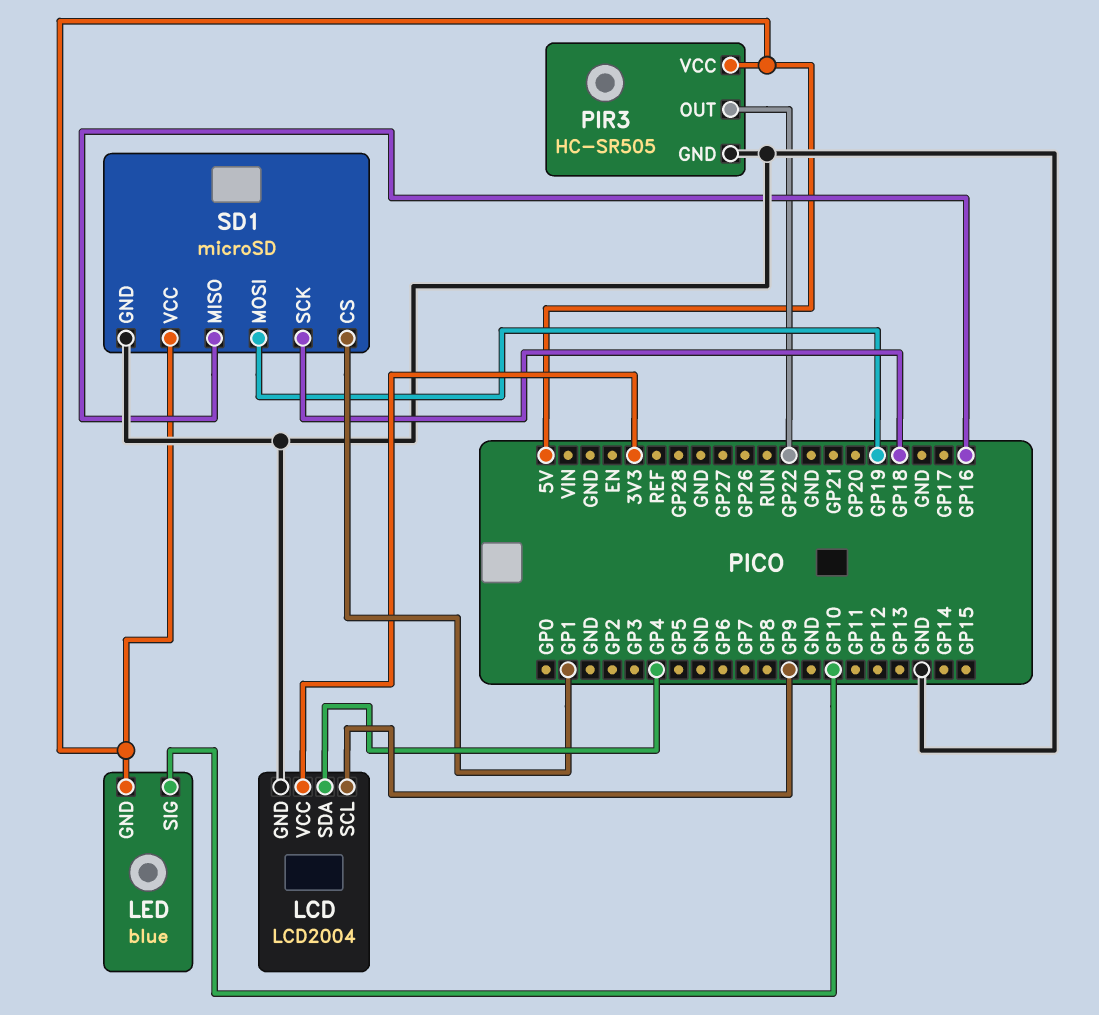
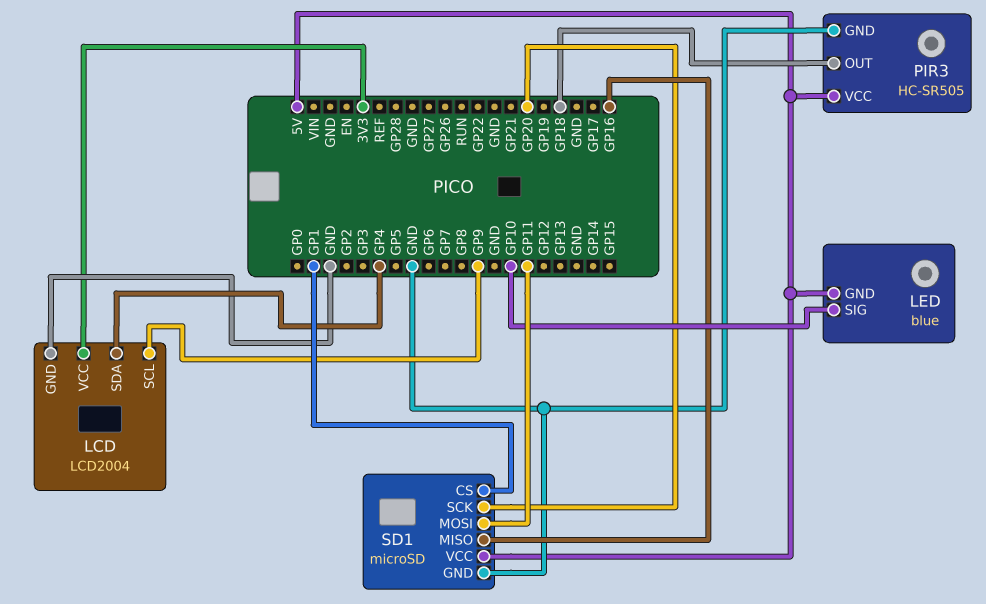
PIR3 pin OUT: GP22 -> GP18
SD1 pin MOSI: GP19 -> GP11
SD1 pin SCK: GP18 -> GP20

